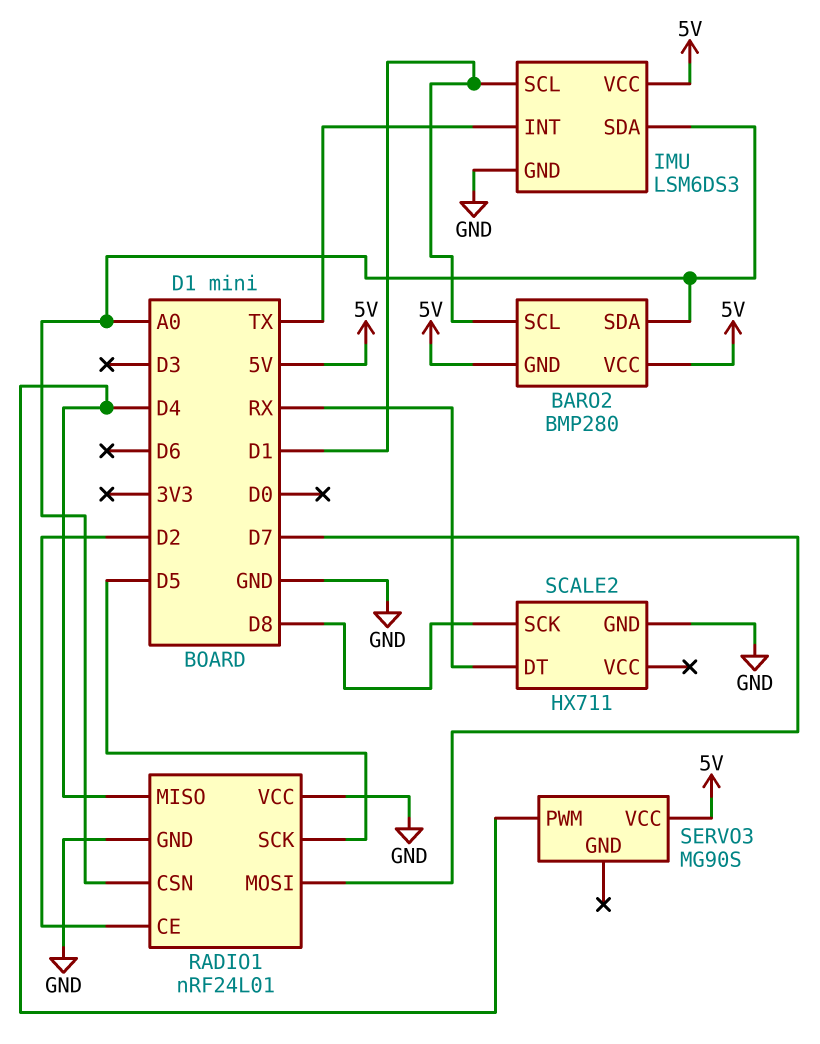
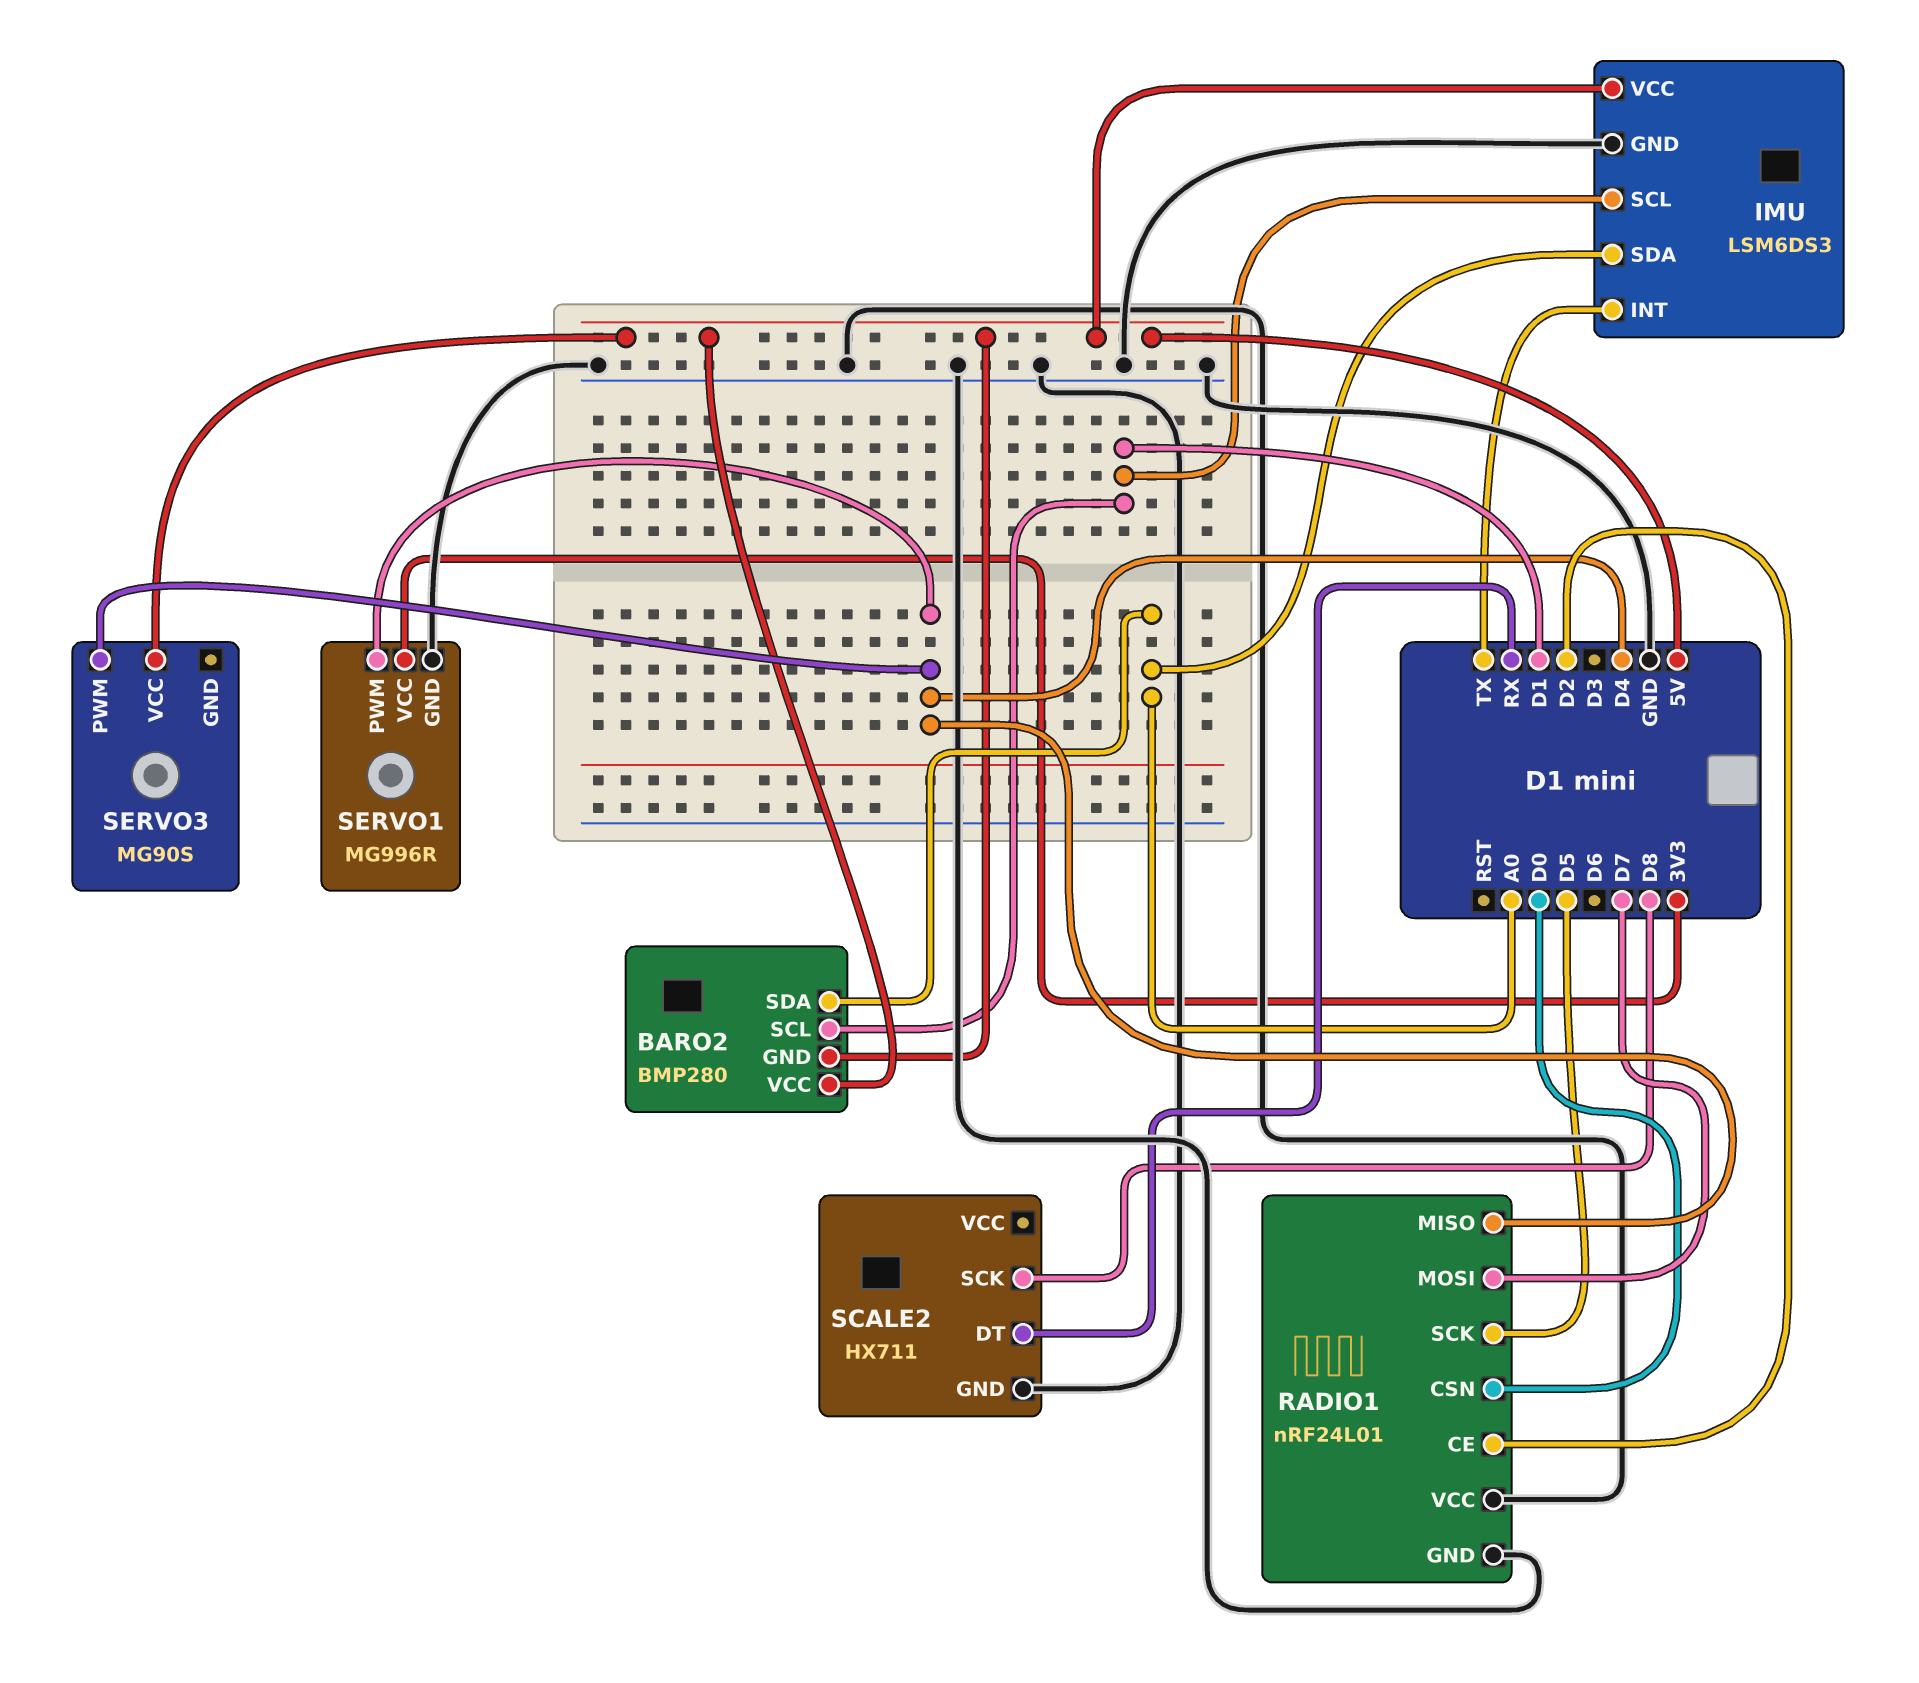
RADIO1 pin CSN: A0 -> D0
SERVO1: none -> MG996R
SERVO1 pin GND: none -> GND
SERVO1 pin PWM: none -> D4
SERVO1 pin VCC: none -> 3V3

